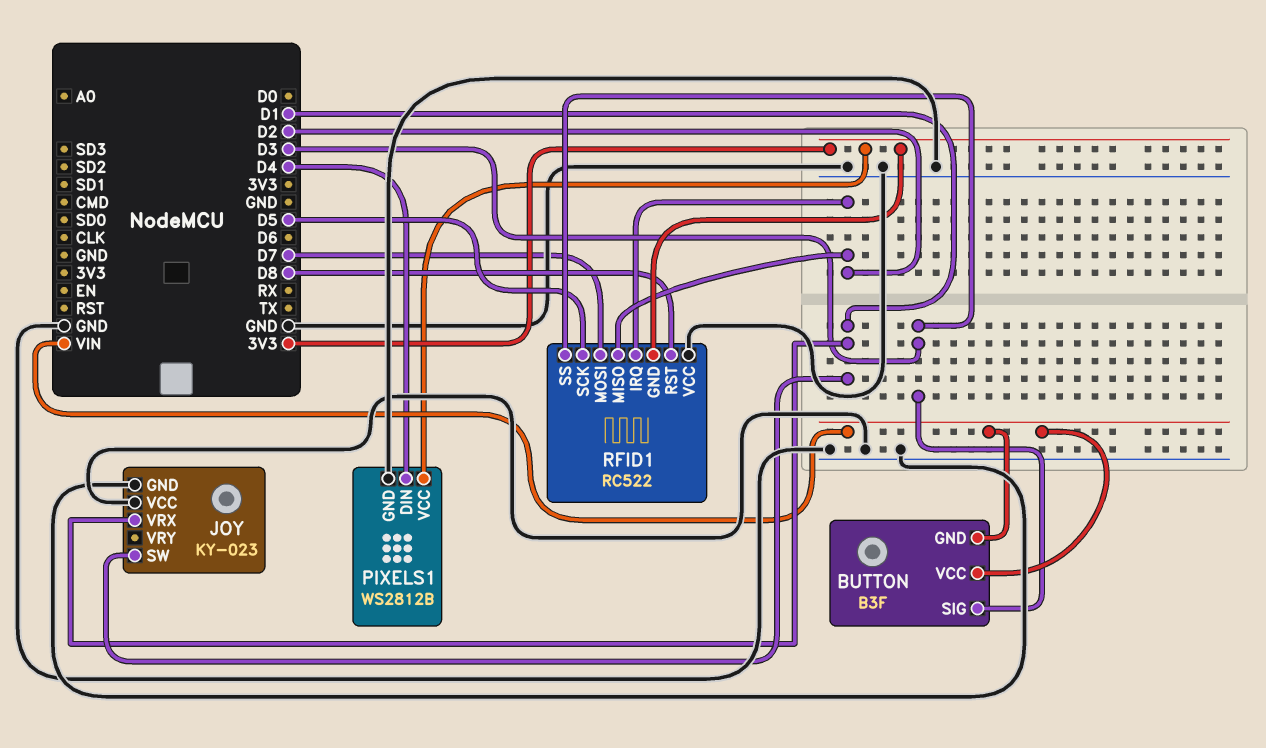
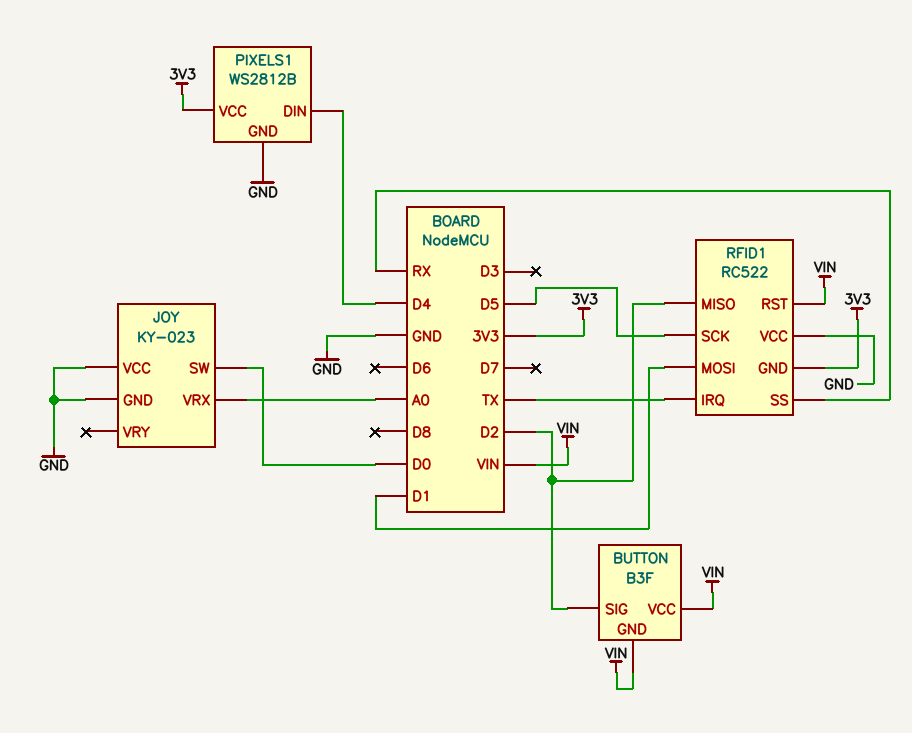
BUTTON pin SIG: D3 -> D2
JOY pin SW: D1 -> D0
JOY pin VRX: D1 -> A0
RFID1 pin IRQ: D2 -> TX
RFID1 pin MOSI: D7 -> D1
RFID1 pin RST: D8 -> VIN
RFID1 pin SS: D3 -> RX

